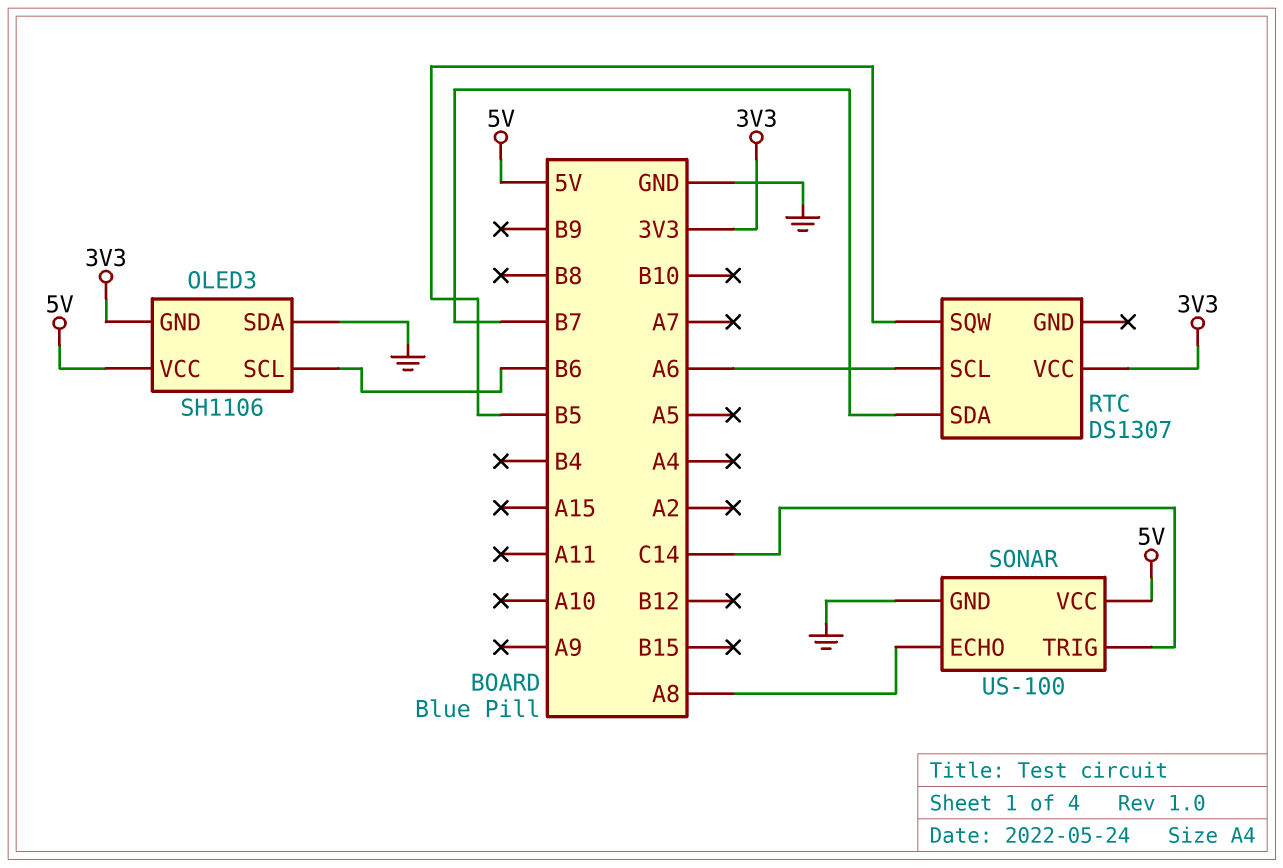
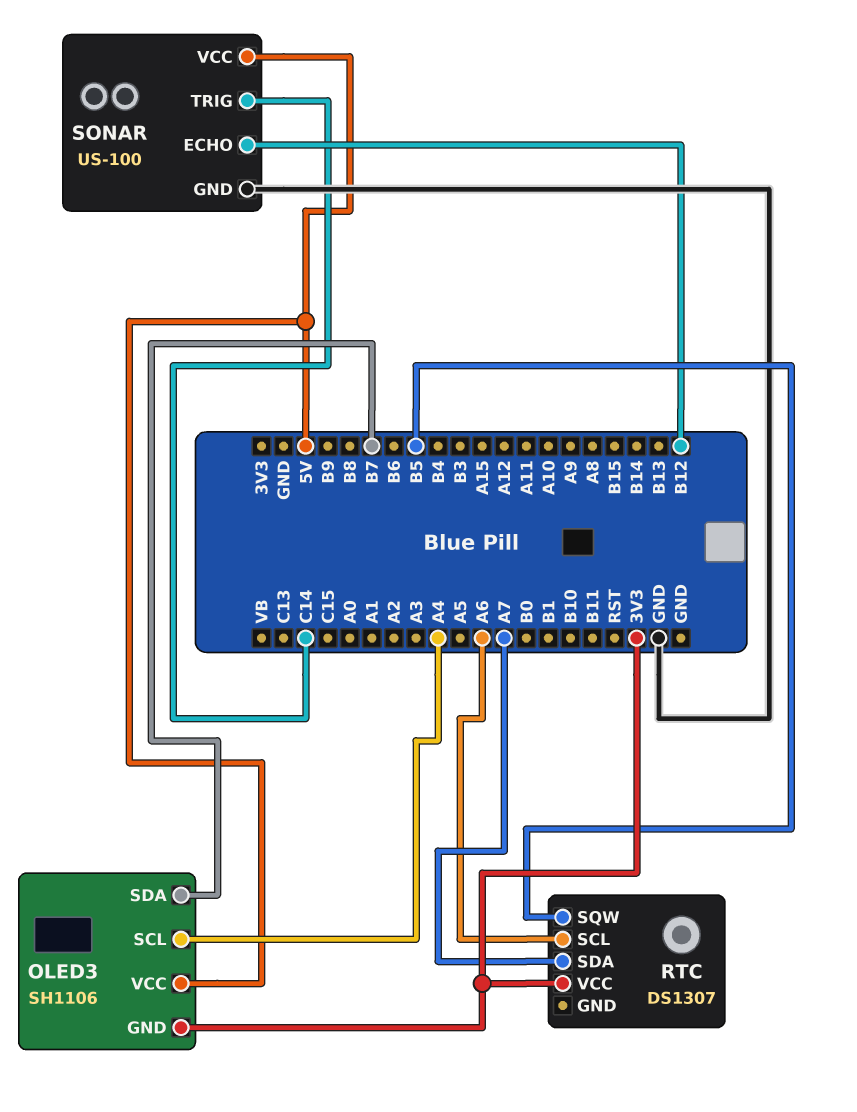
OLED3 pin SCL: B6 -> A4
OLED3 pin SDA: GND -> B7
RTC pin SDA: B7 -> A7
SONAR pin ECHO: A8 -> B12

